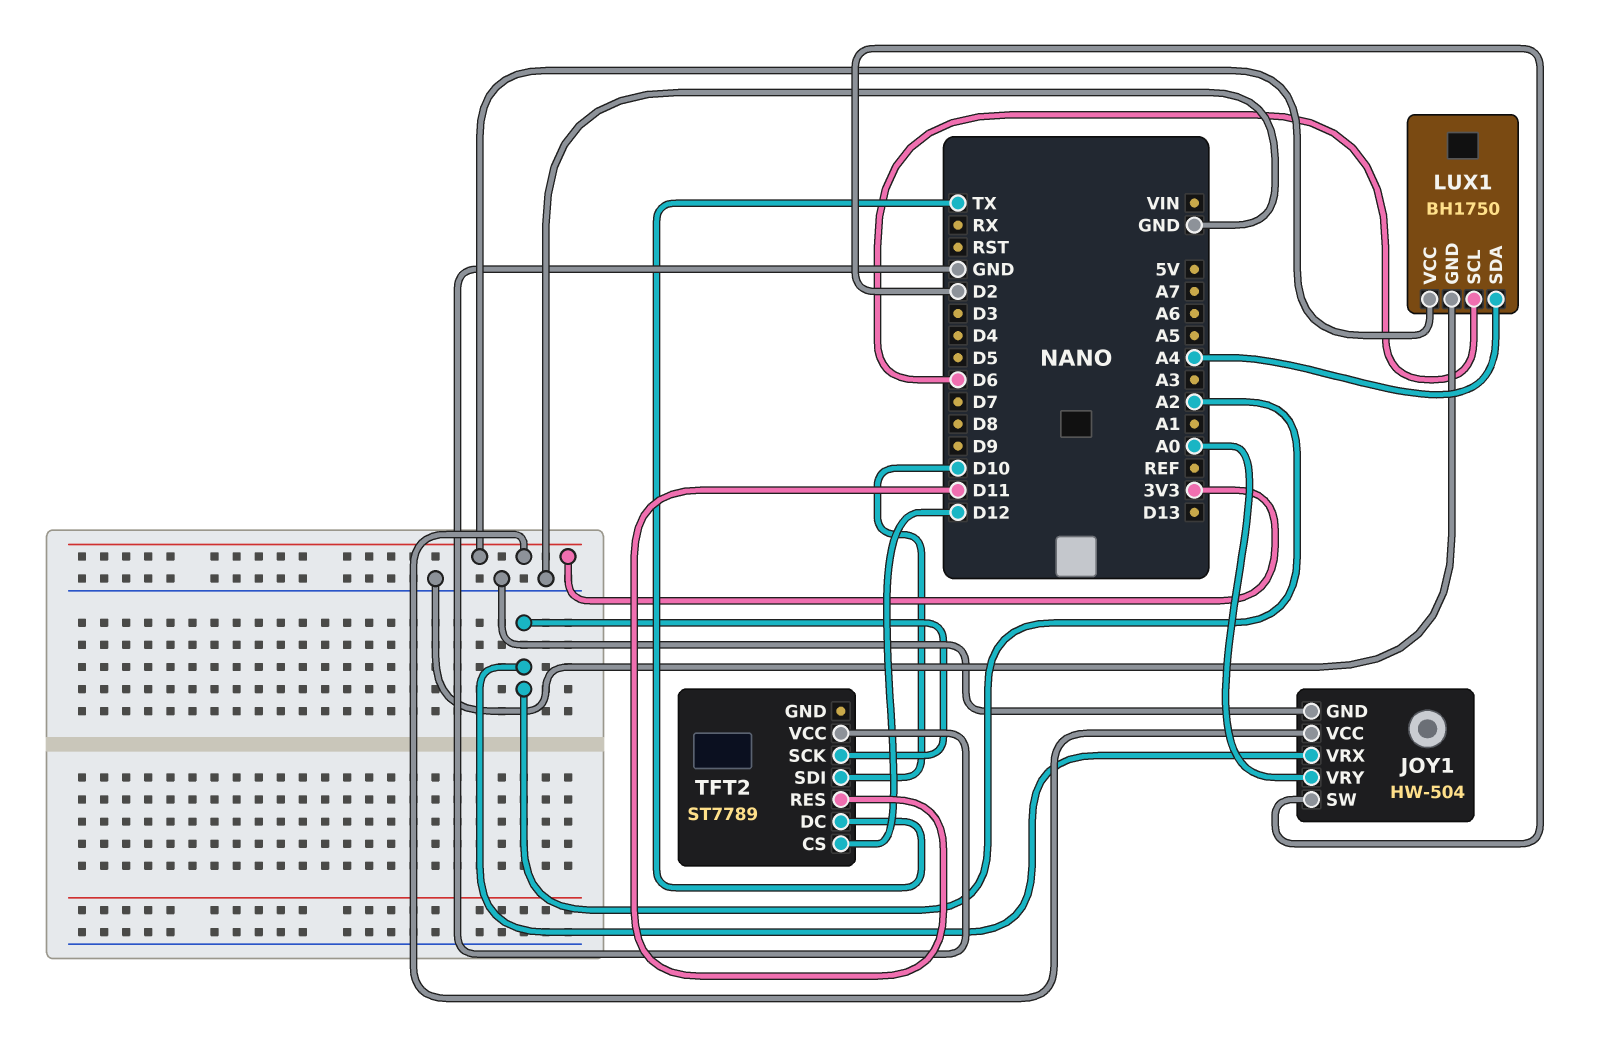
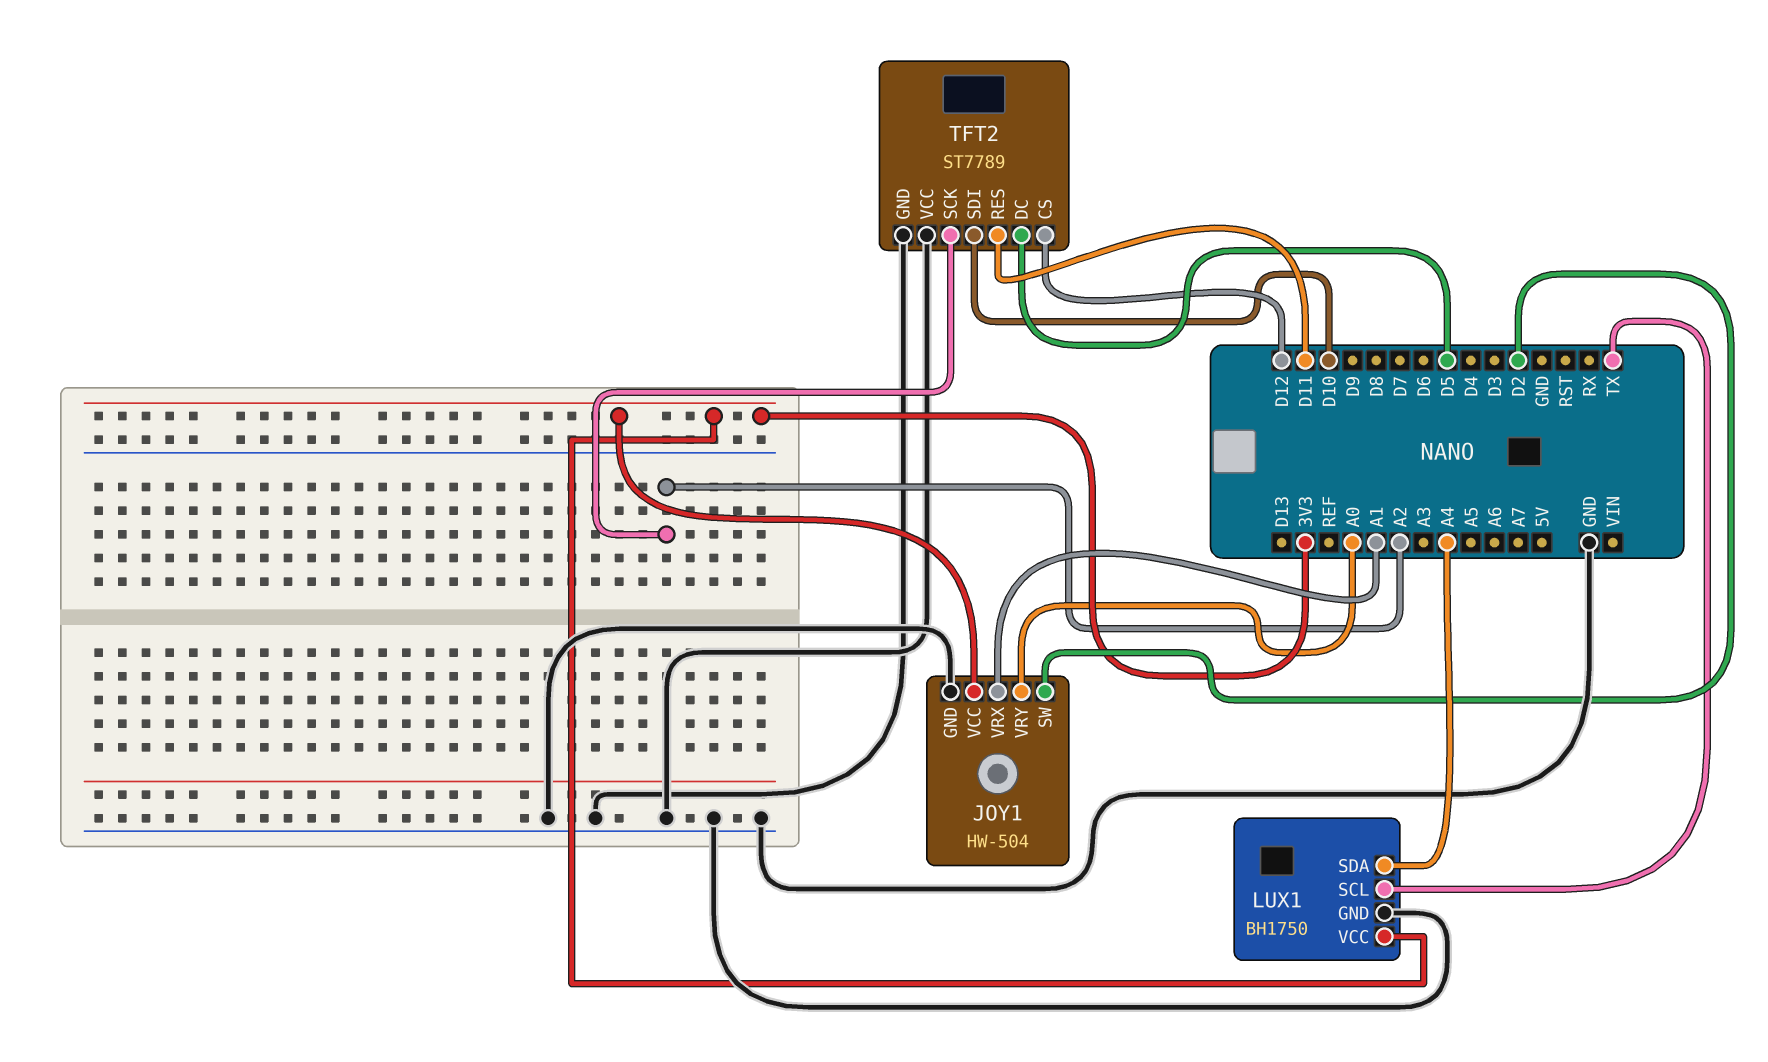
JOY1 pin VRX: A2 -> A1
LUX1 pin SCL: D6 -> TX
TFT2 pin DC: TX -> D5
TFT2 pin GND: none -> GND

